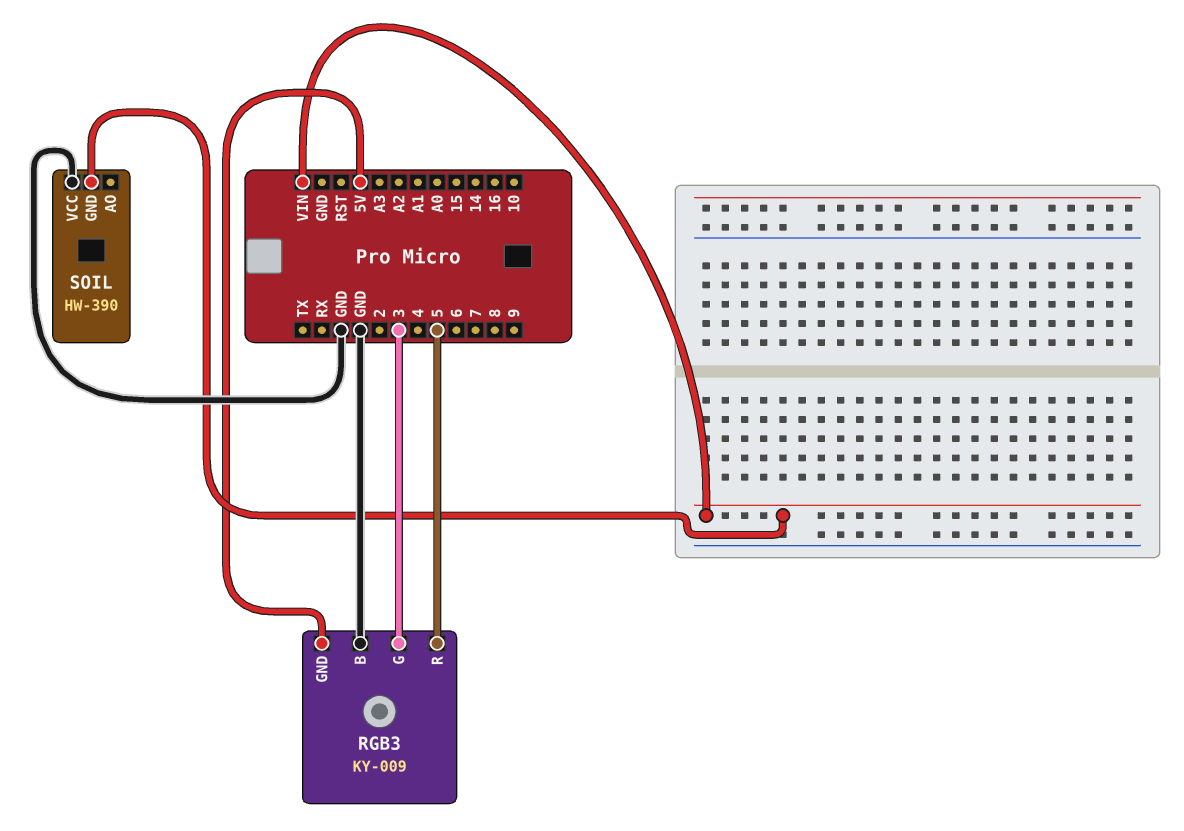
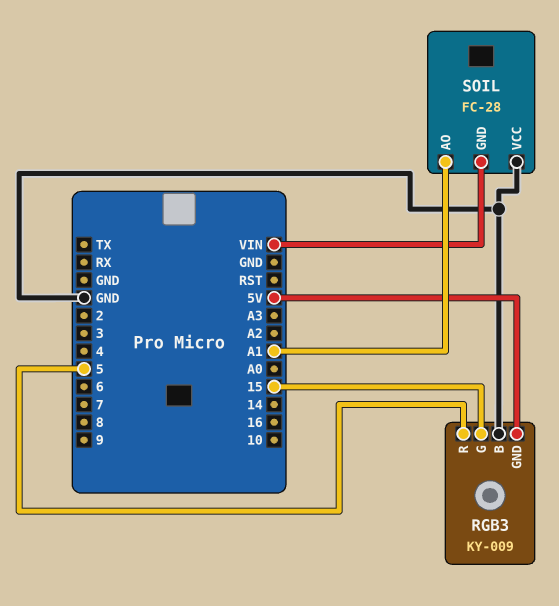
RGB3 pin G: 3 -> 15
SOIL: HW-390 -> FC-28
SOIL pin AO: none -> A1

